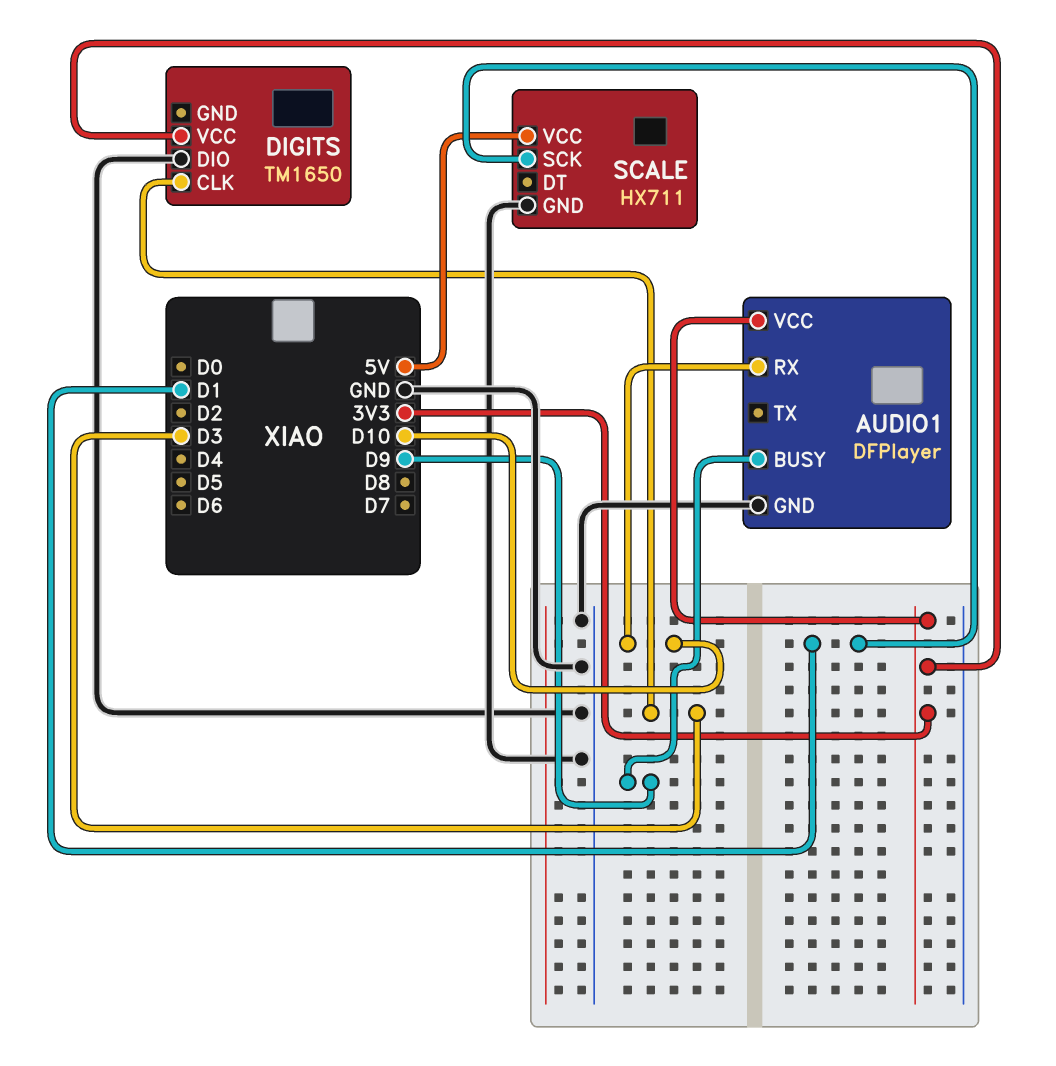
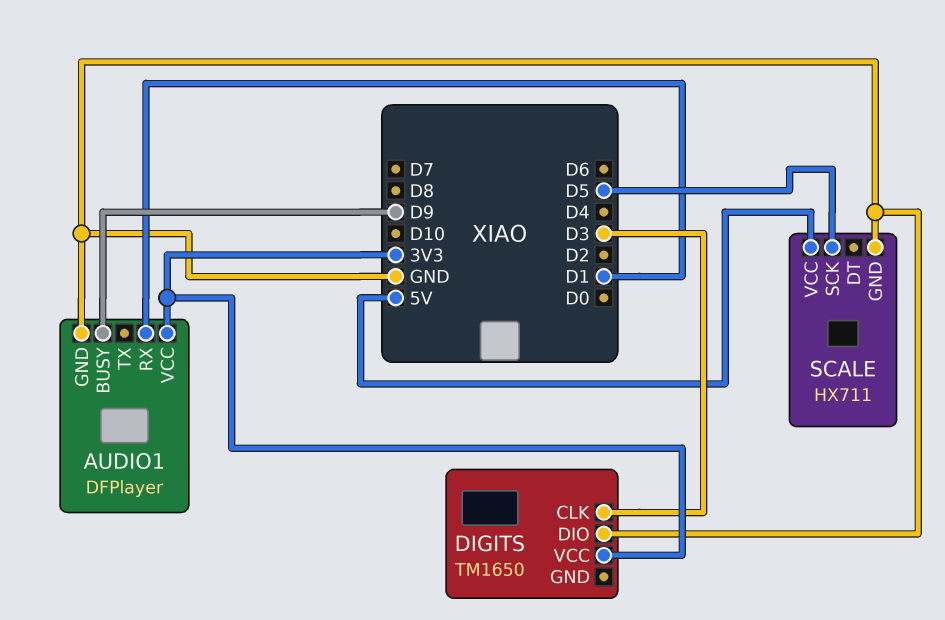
AUDIO1 pin RX: D10 -> D1
SCALE pin SCK: D1 -> D5

